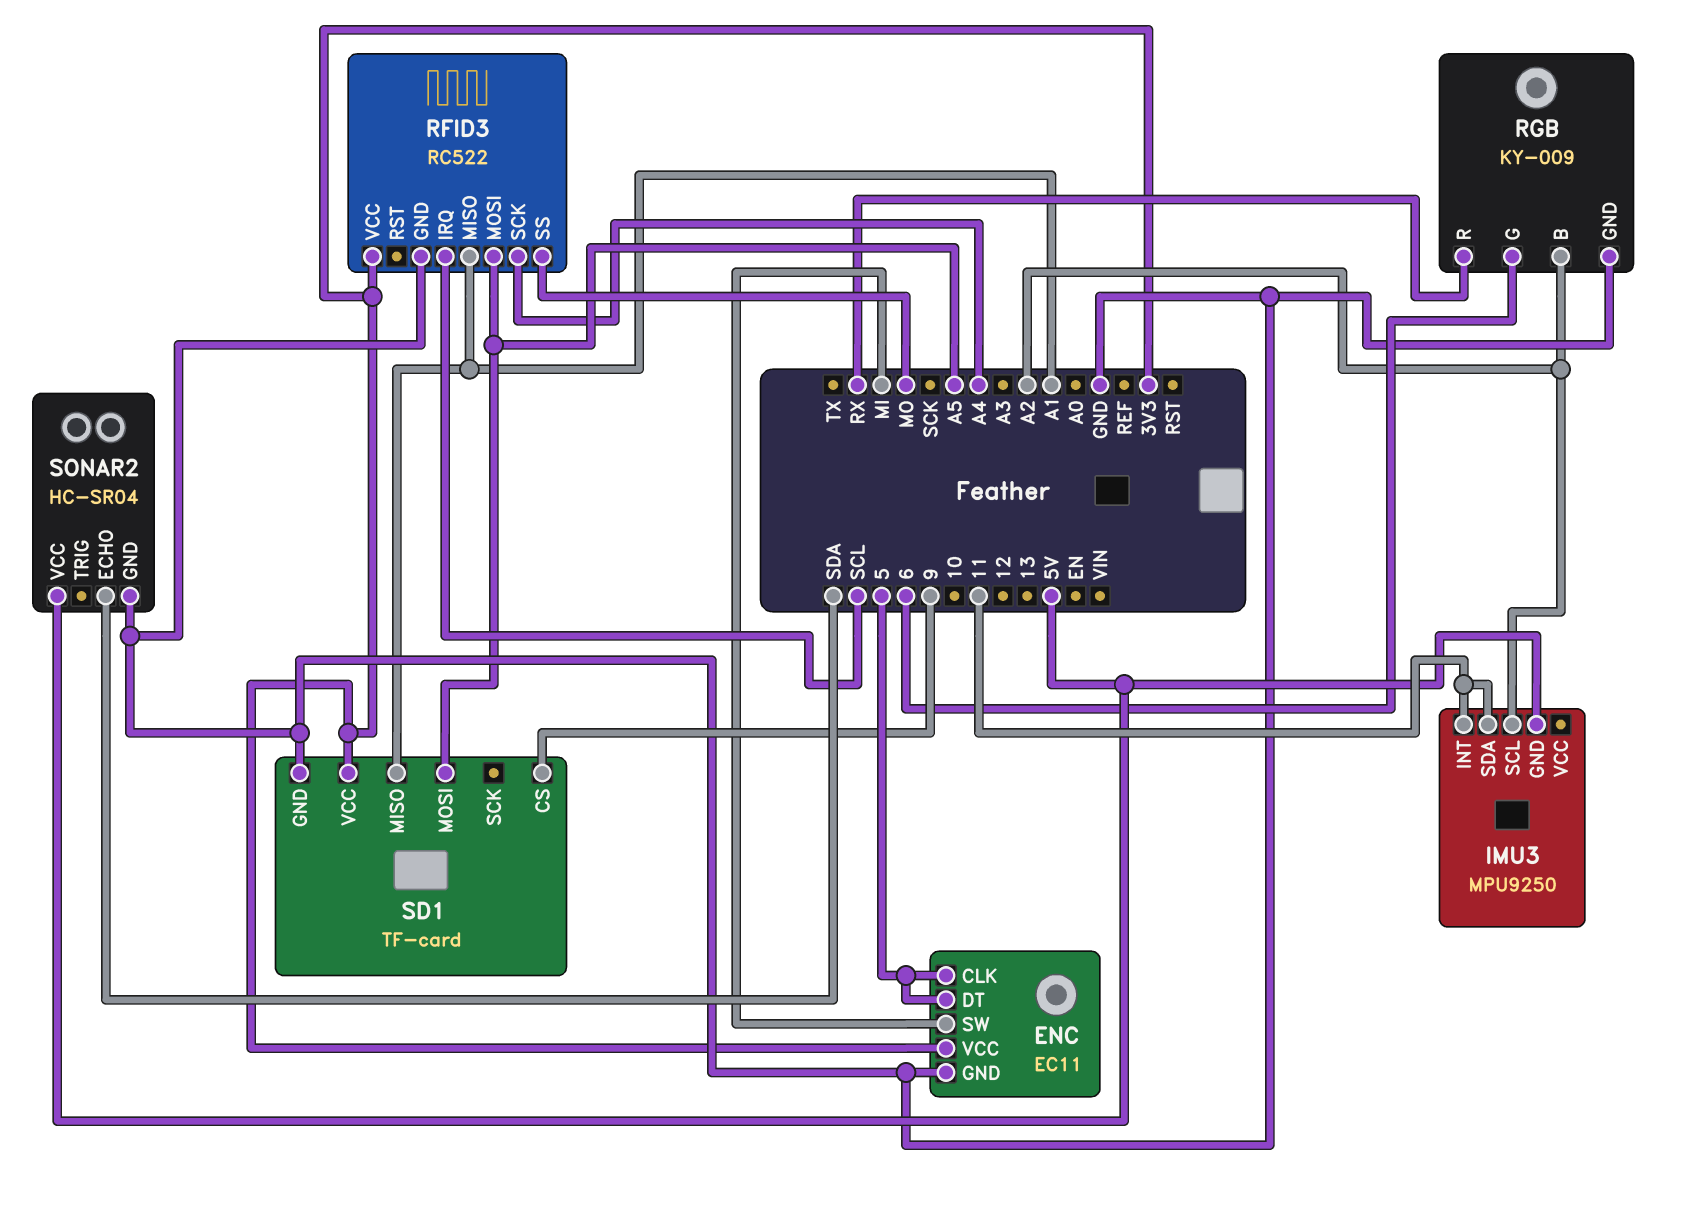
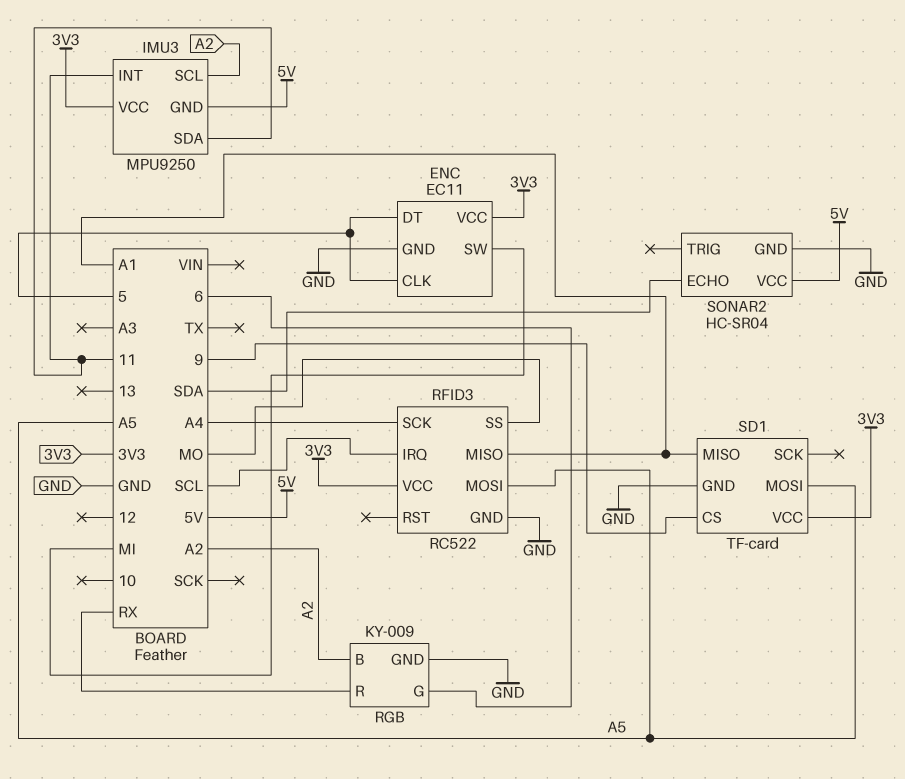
IMU3 pin VCC: none -> 3V3

